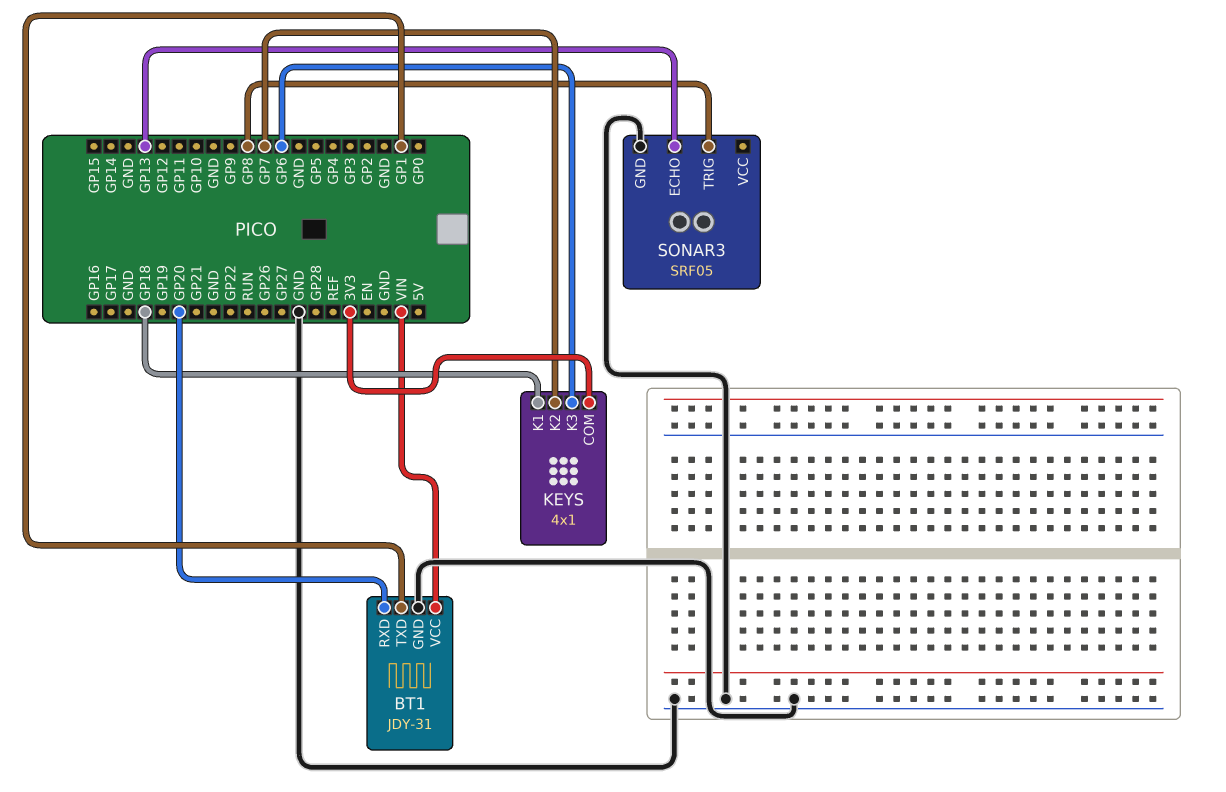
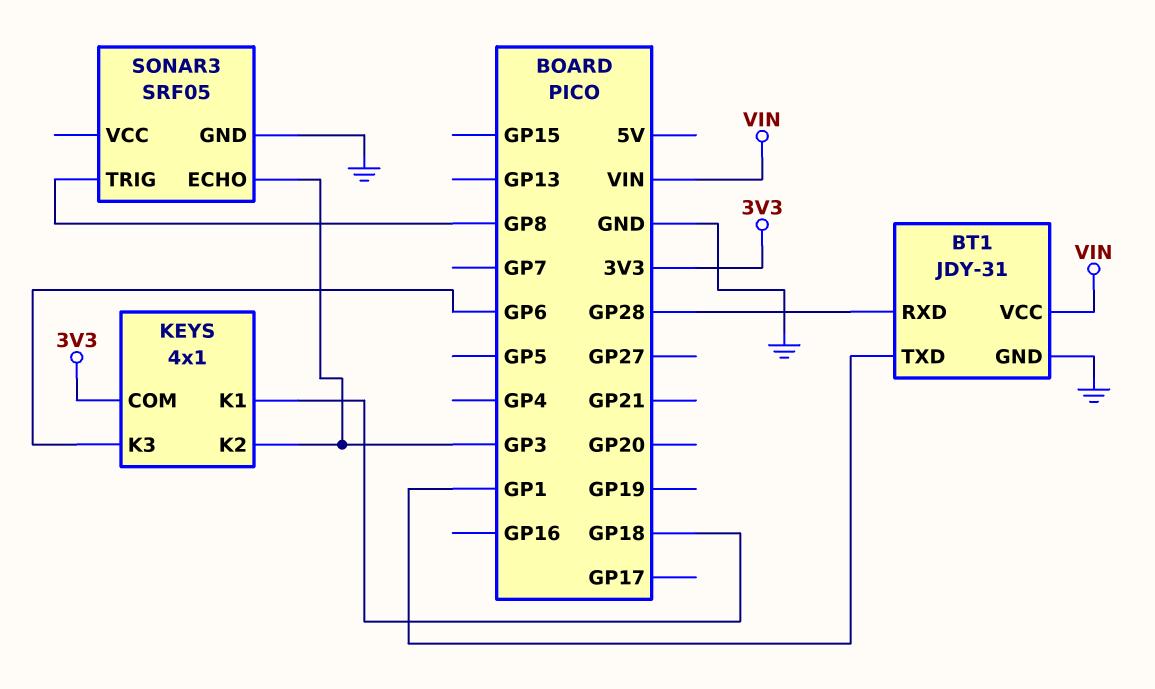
BT1 pin RXD: GP20 -> GP28
KEYS pin K2: GP7 -> GP3
SONAR3 pin ECHO: GP13 -> GP3

